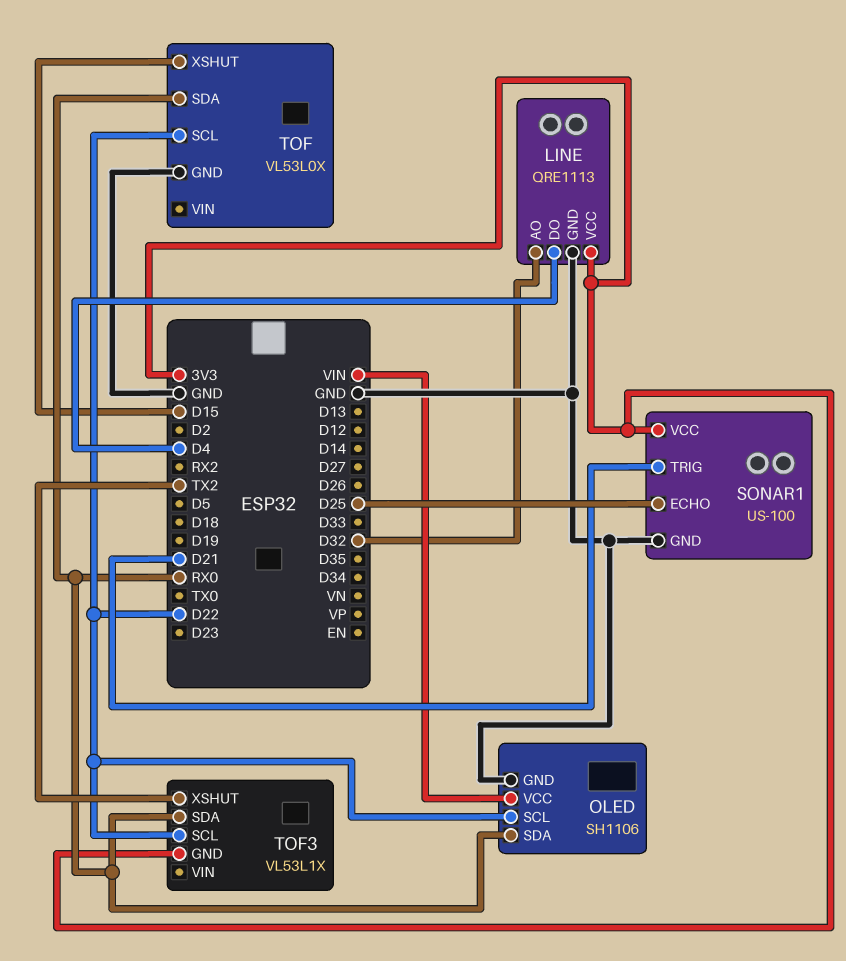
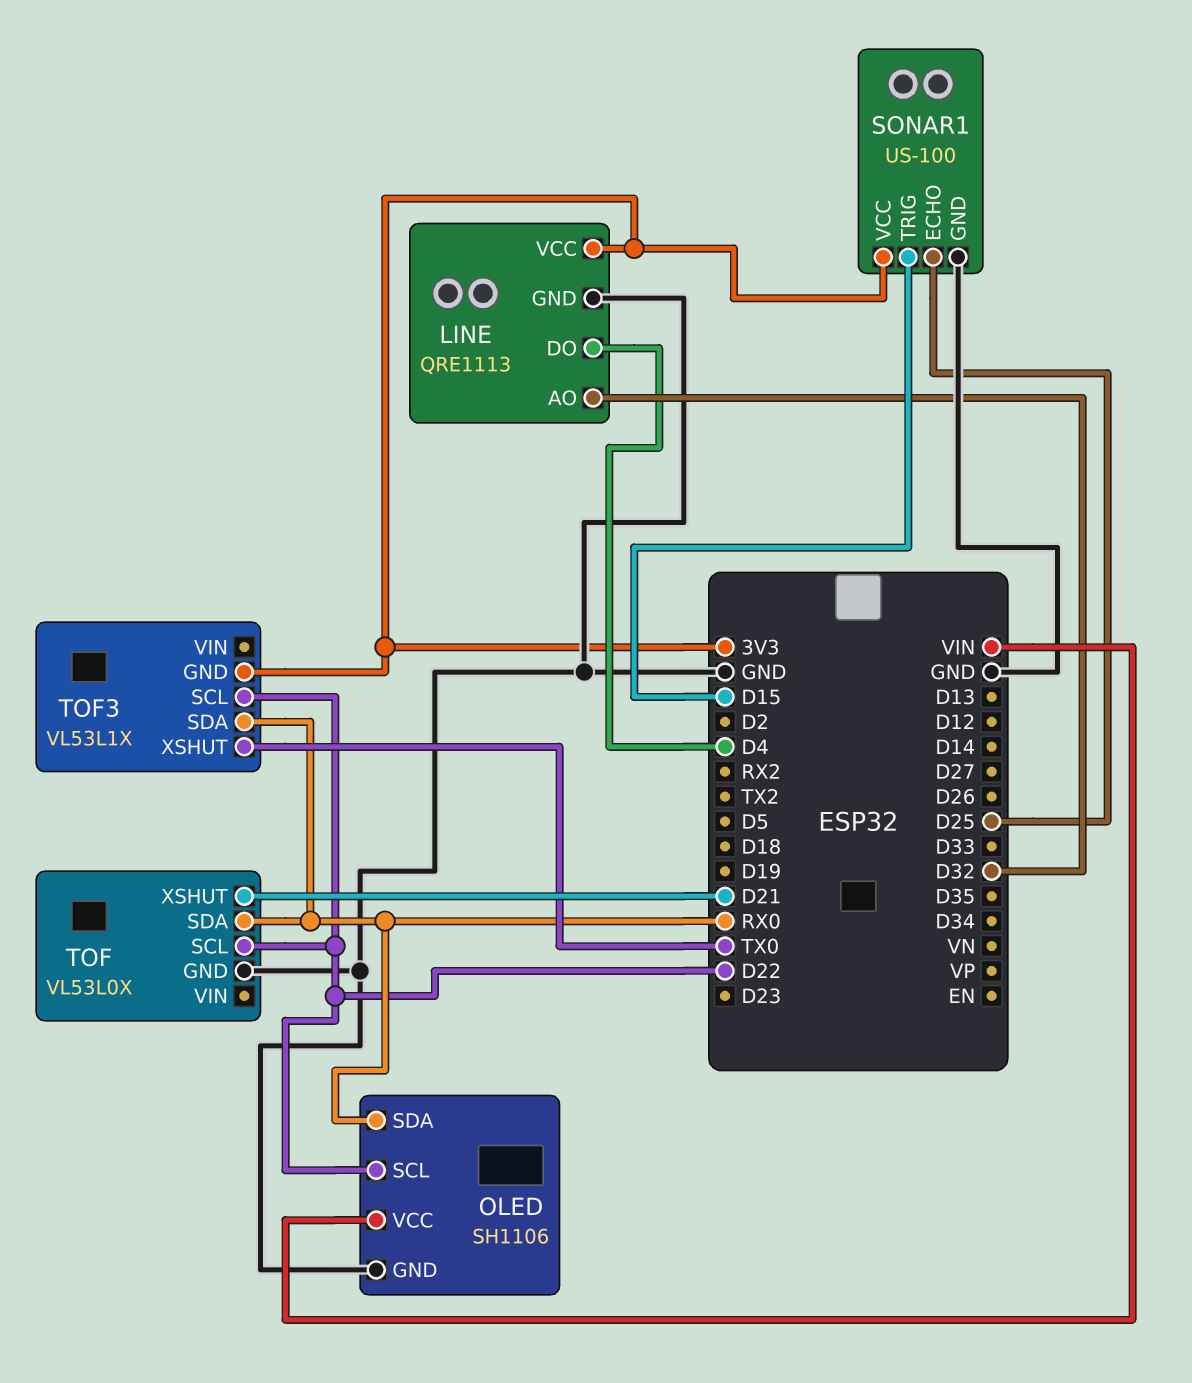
SONAR1 pin TRIG: D21 -> D15
TOF pin XSHUT: D15 -> D21
TOF3 pin XSHUT: TX2 -> TX0

